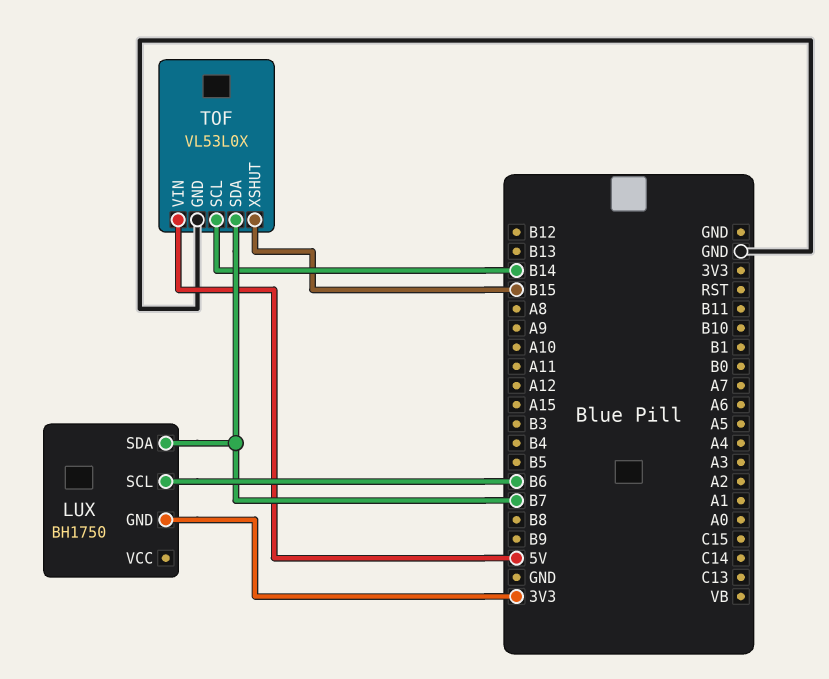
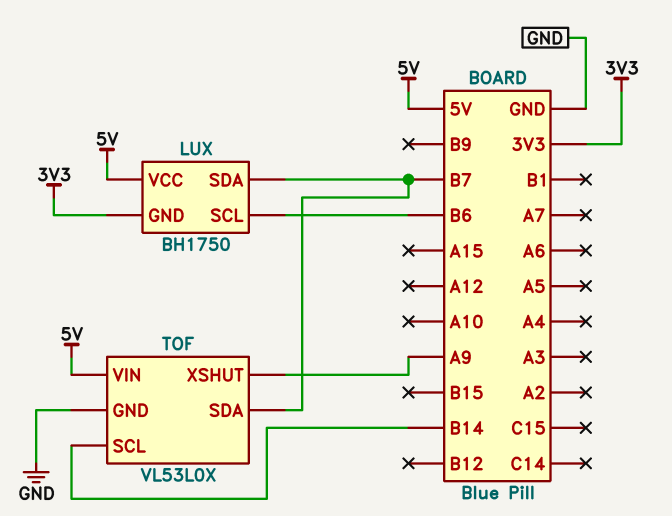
LUX pin VCC: none -> 5V
TOF pin XSHUT: B15 -> A9

